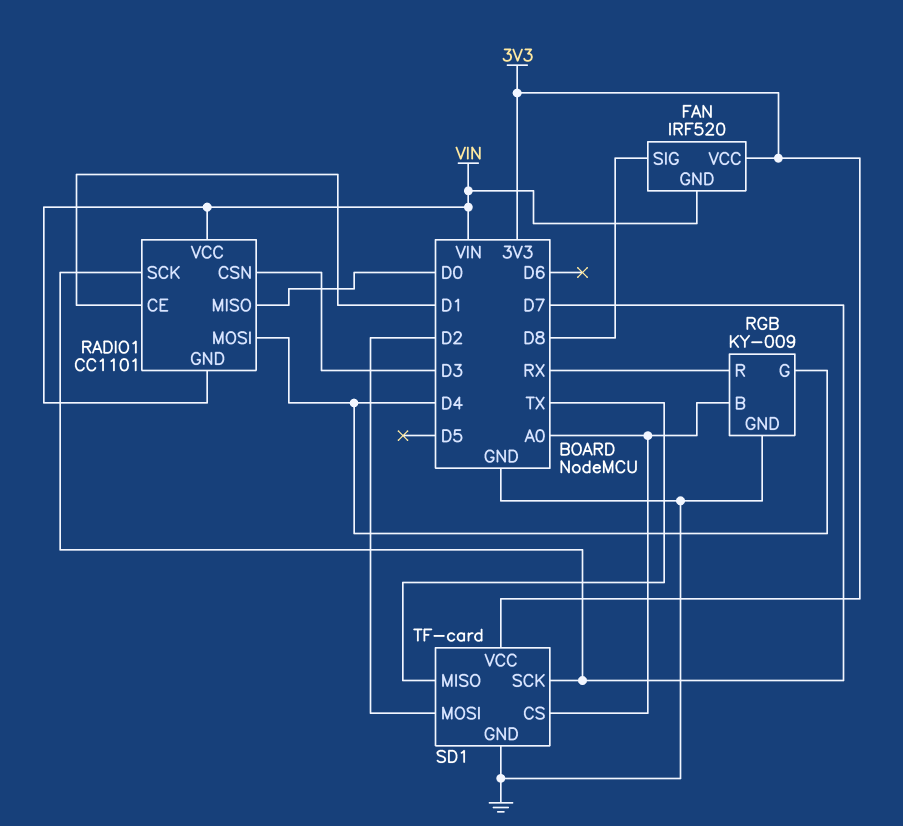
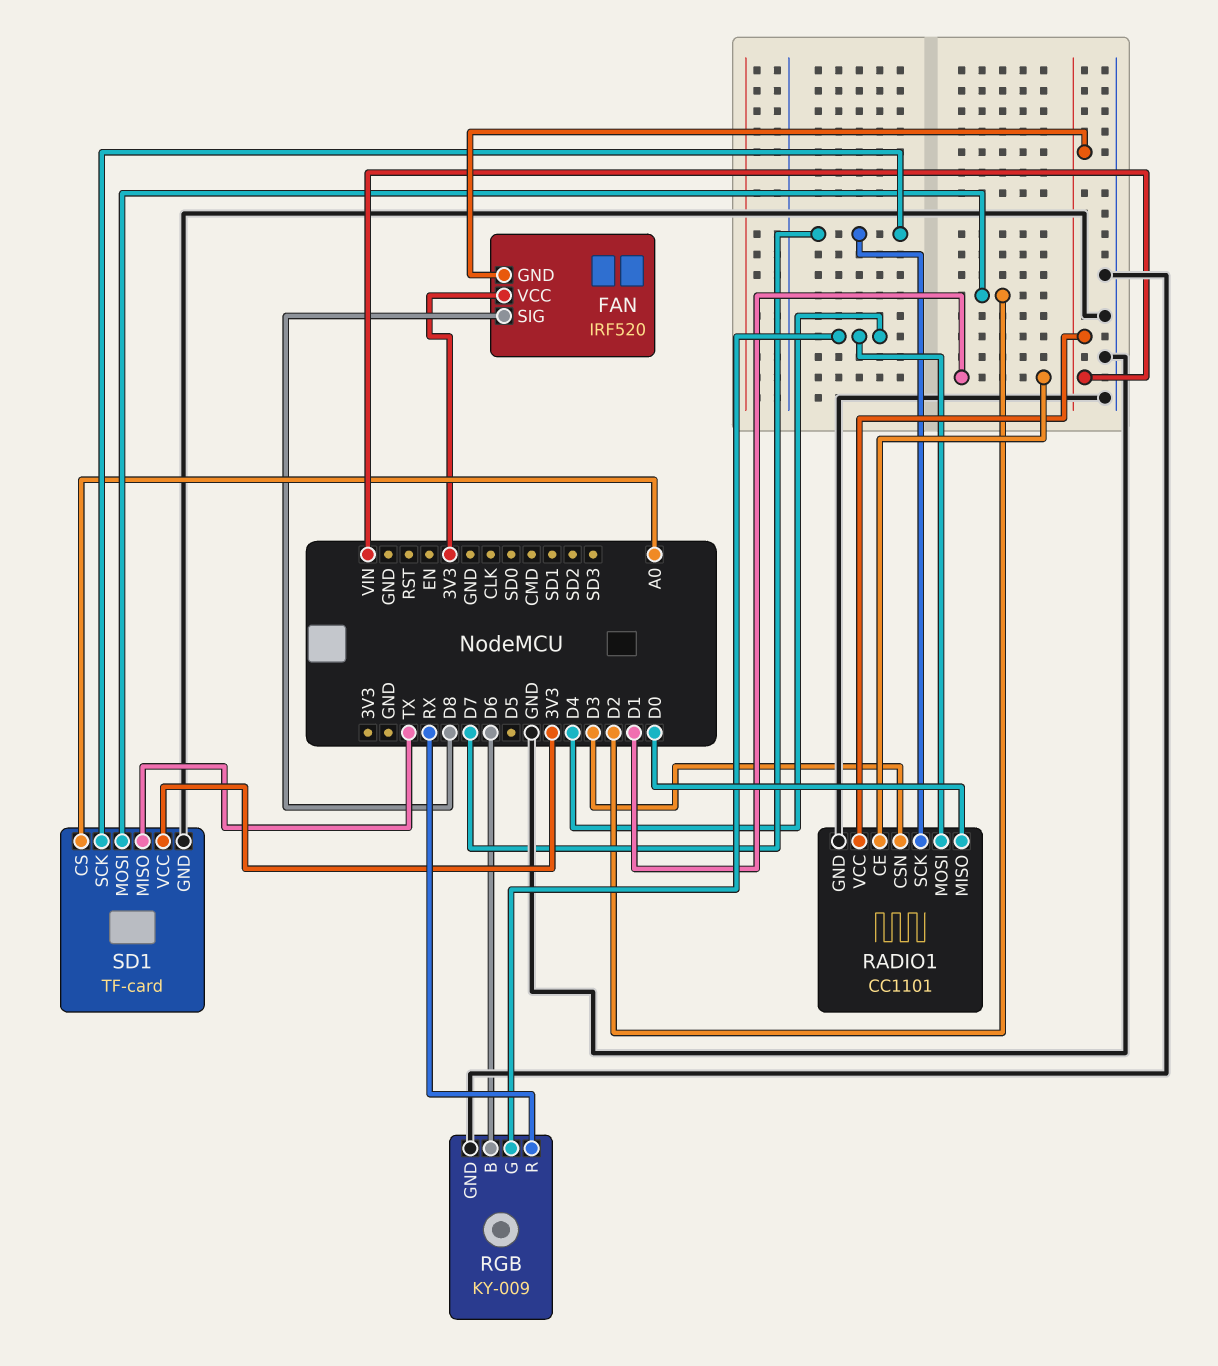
RADIO1 pin GND: VIN -> GND
RGB pin B: A0 -> D6

